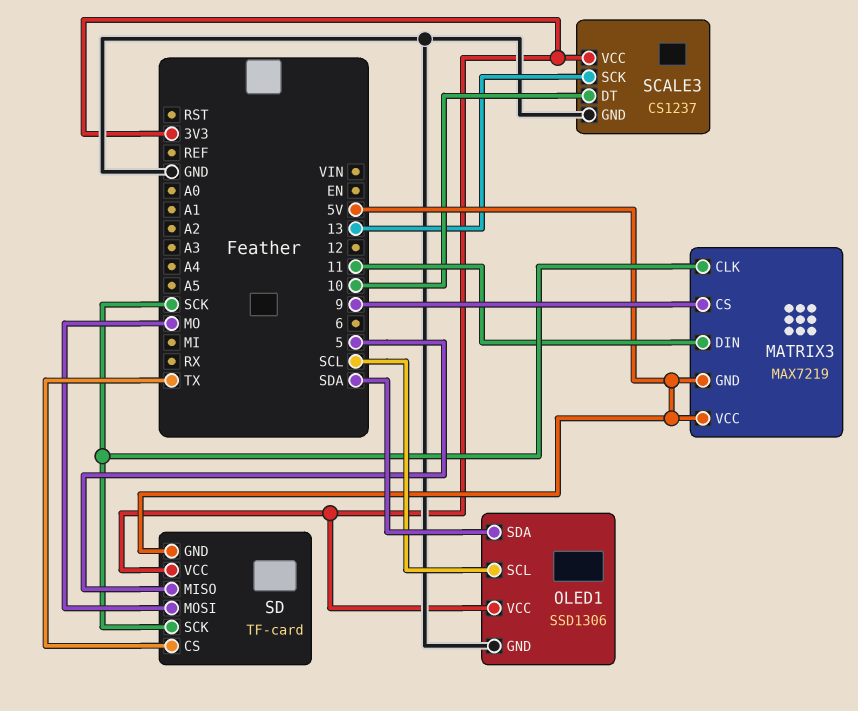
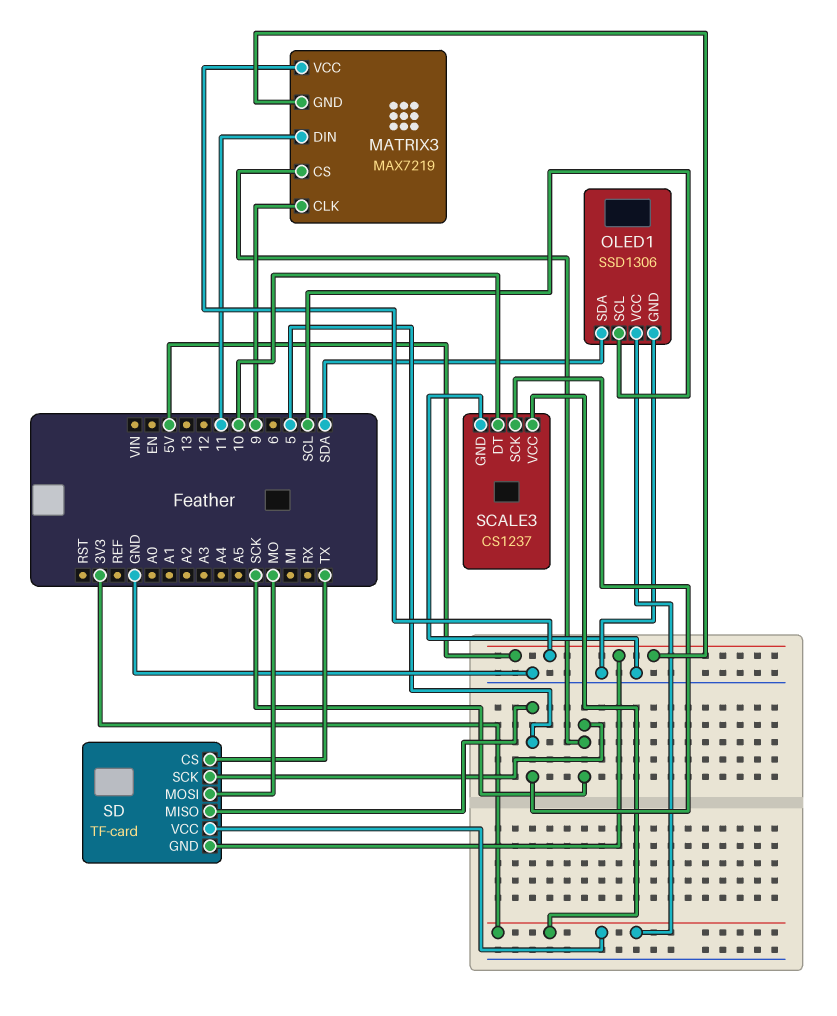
MATRIX3 pin CLK: SCK -> 9
MATRIX3 pin CS: 9 -> SCK
SCALE3 pin SCK: 13 -> 5

